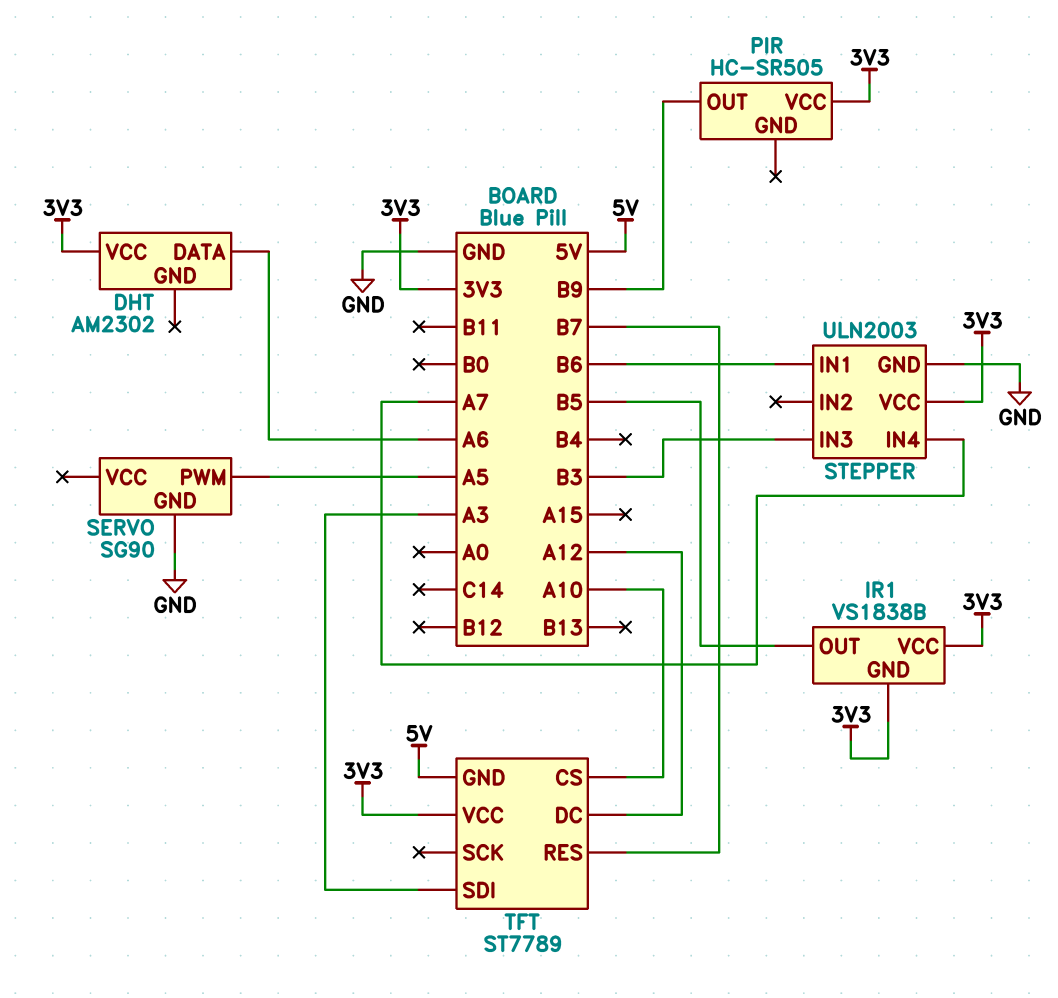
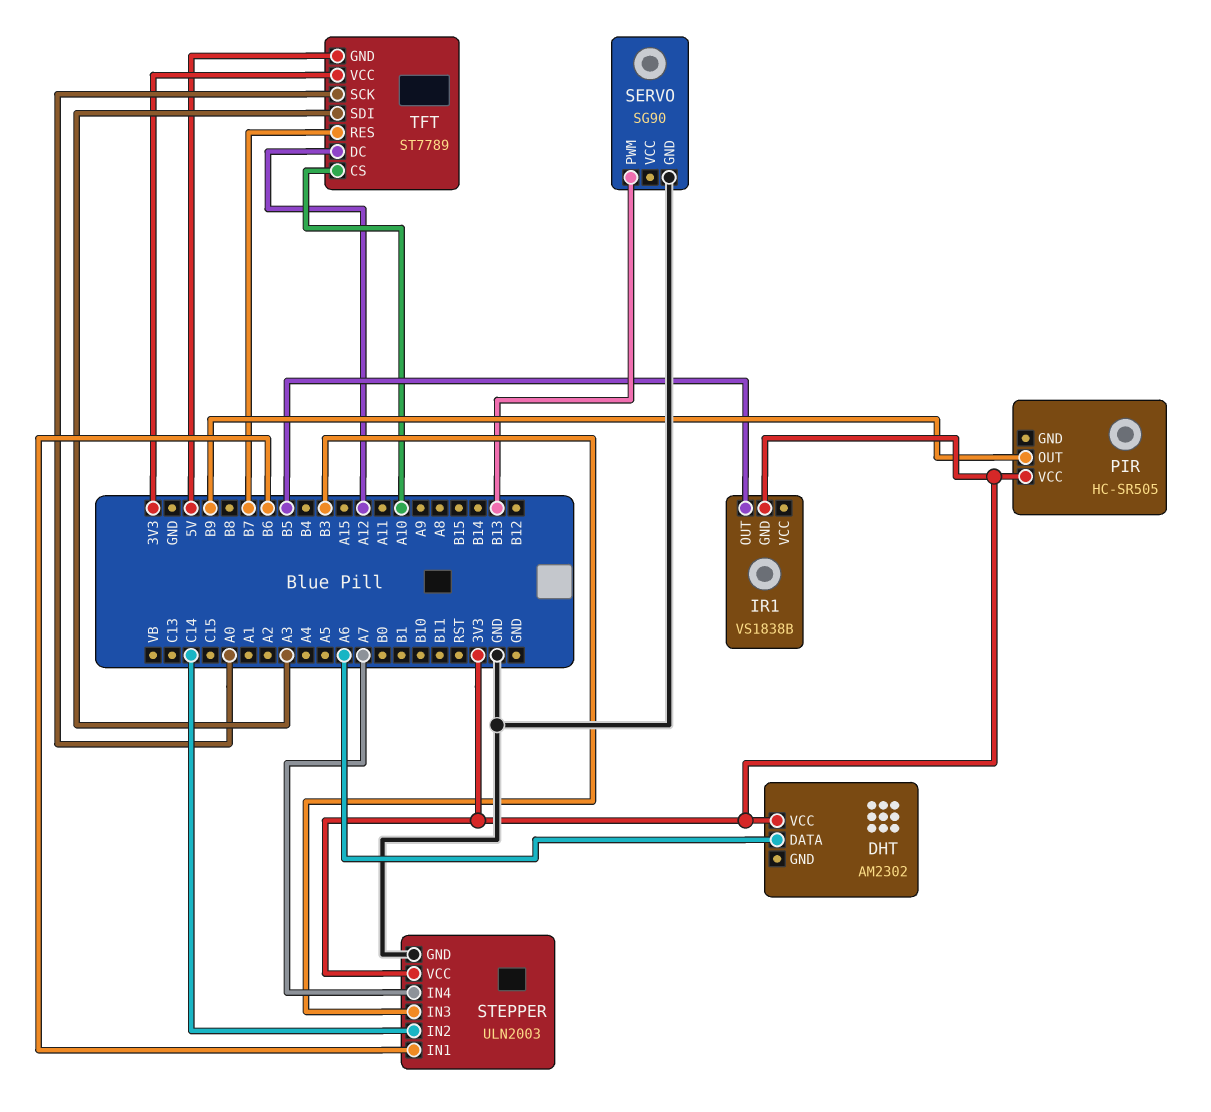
IR1 pin VCC: 3V3 -> none
SERVO pin PWM: A5 -> B13
STEPPER pin IN2: none -> C14
TFT pin SCK: none -> A0

